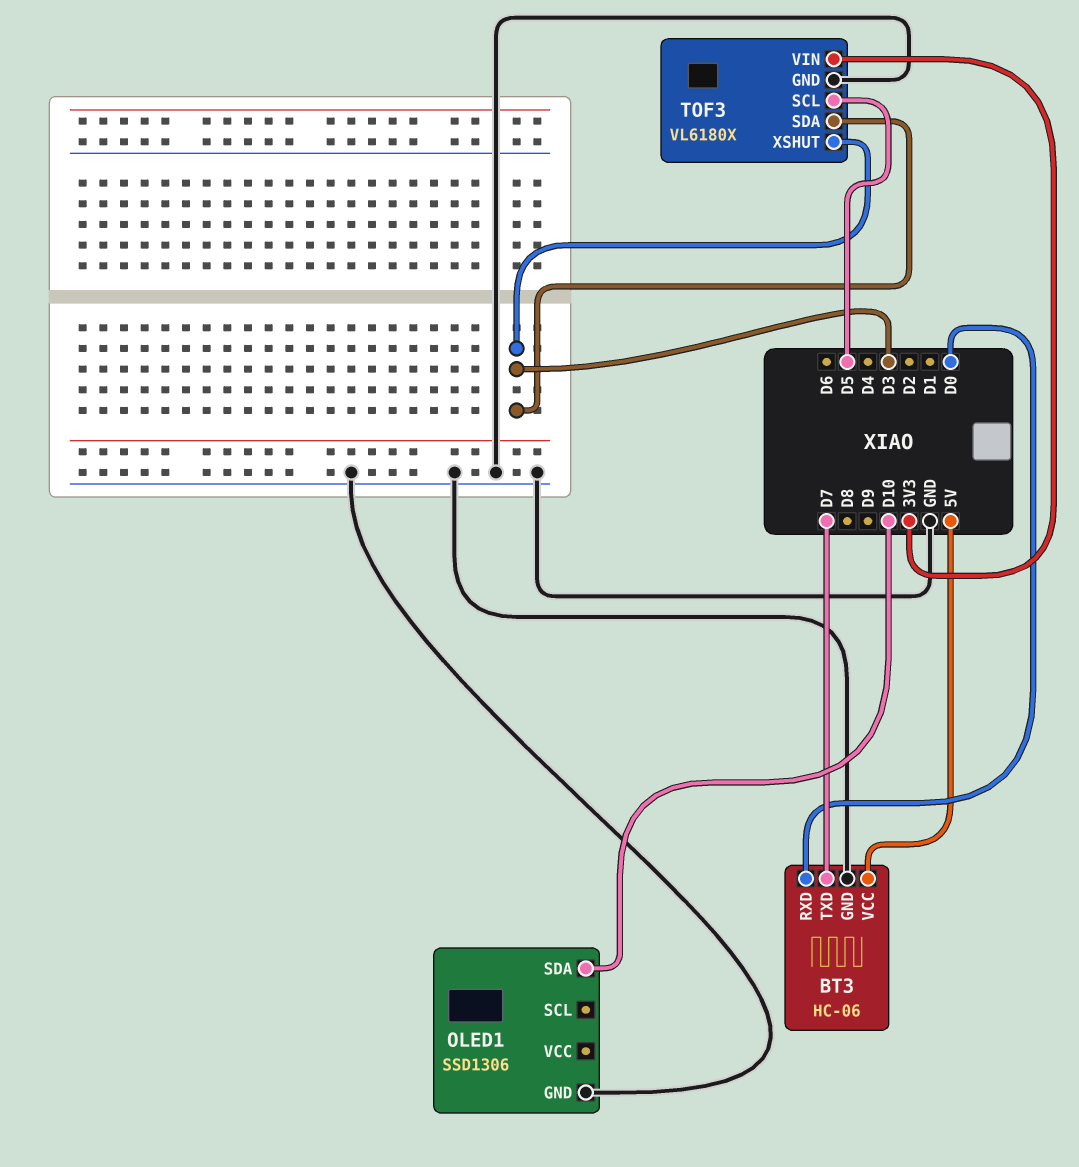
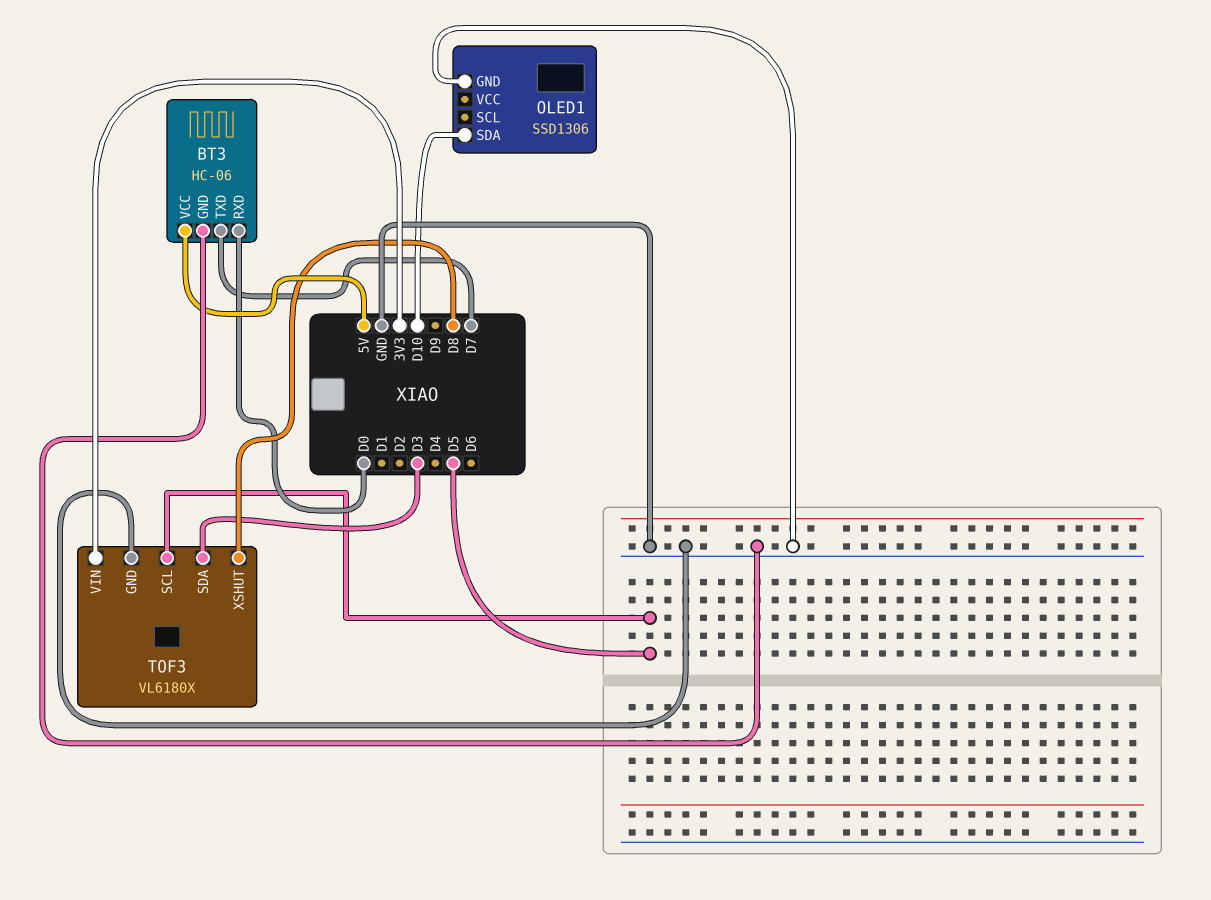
TOF3 pin XSHUT: D3 -> D8

